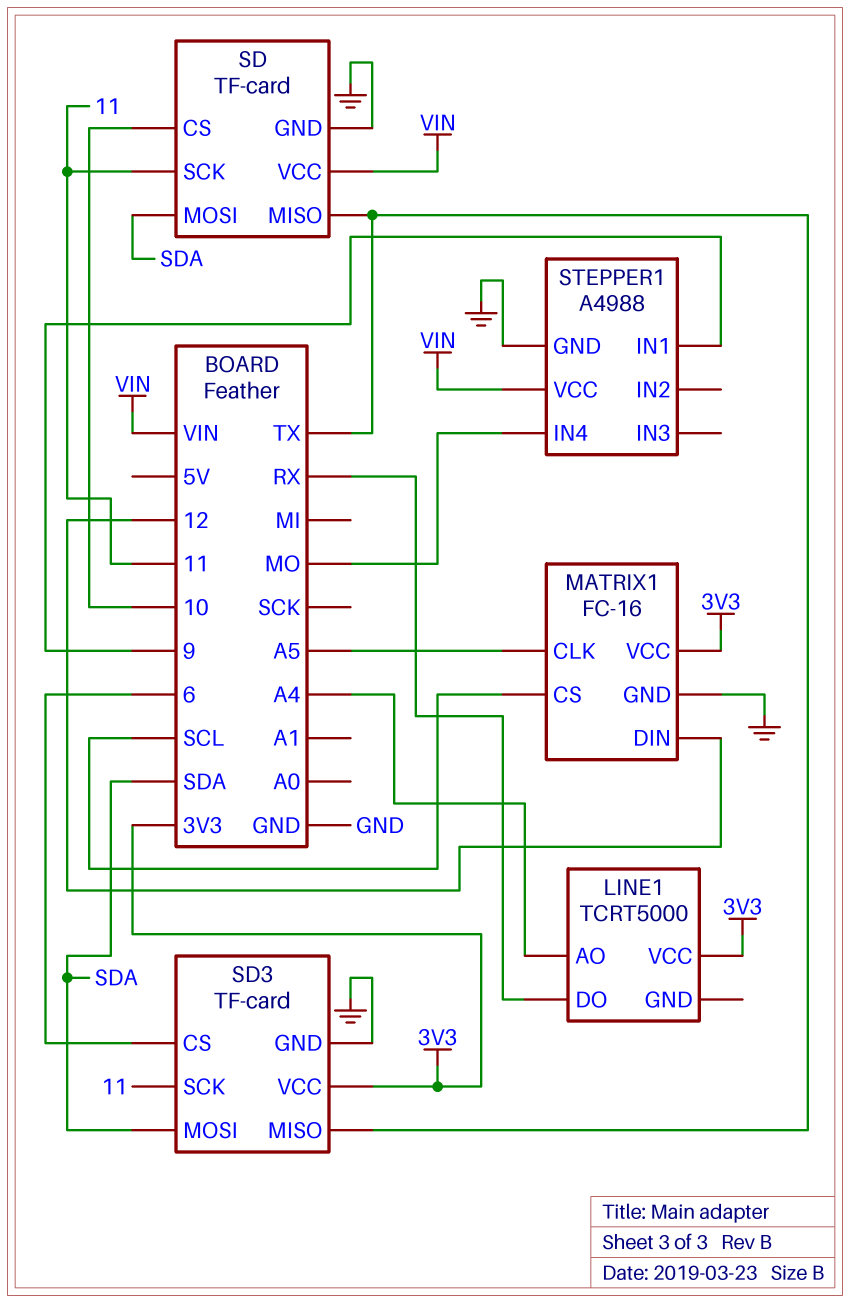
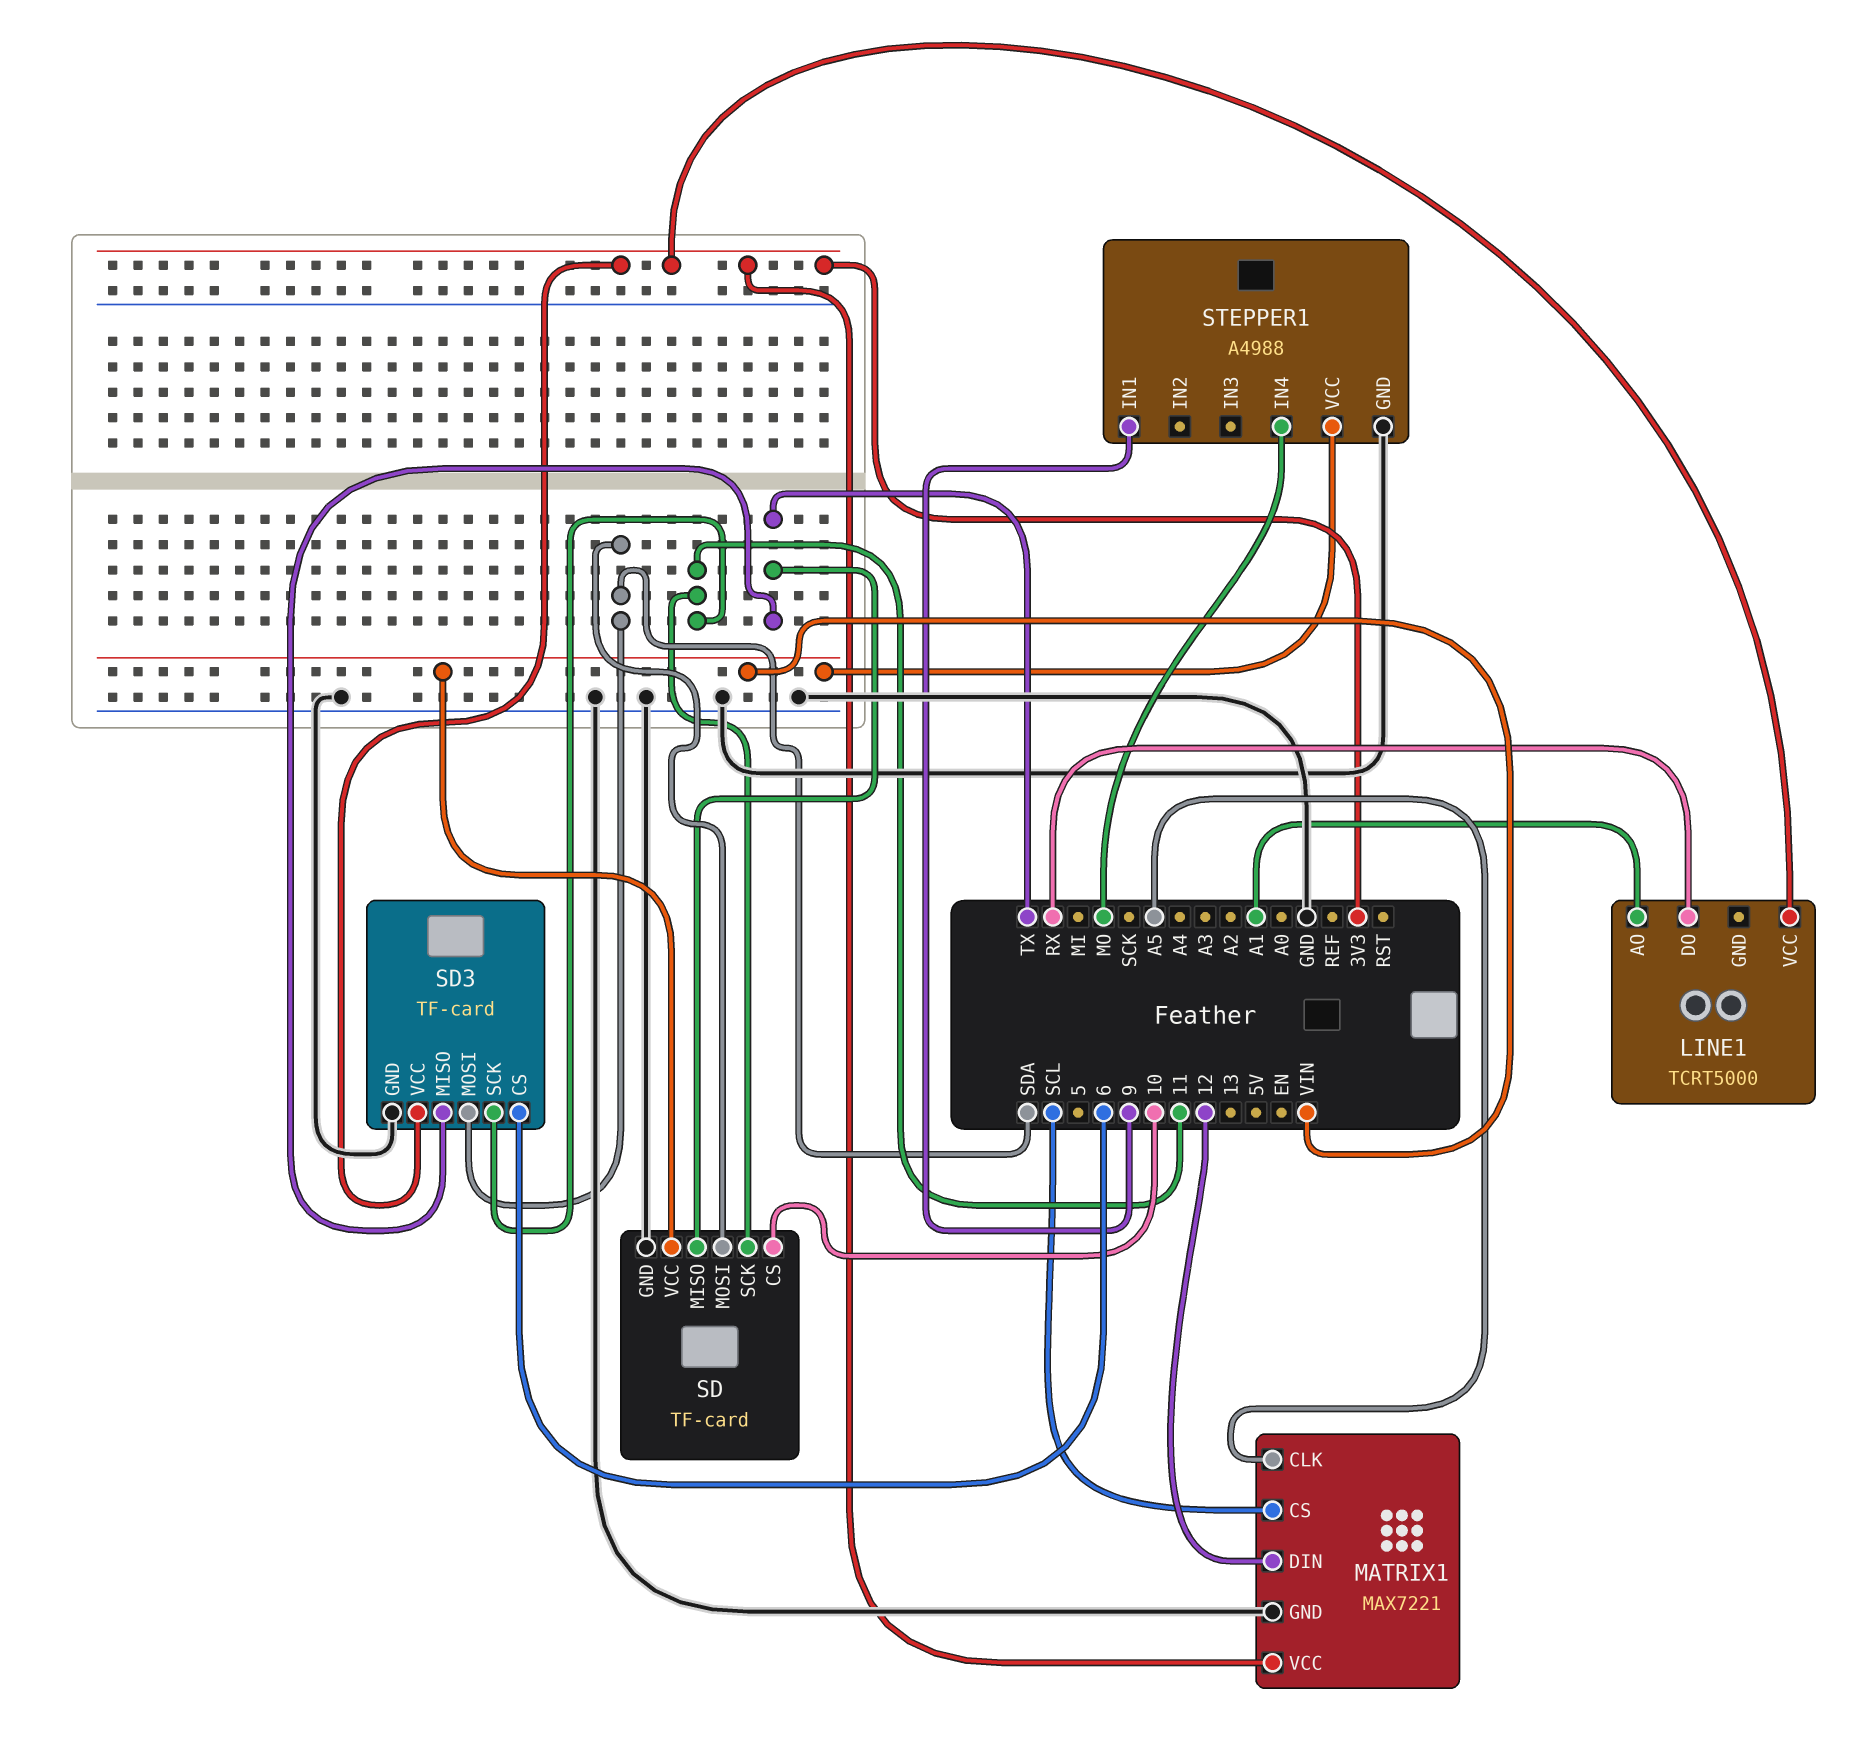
LINE1 pin AO: A4 -> A1
MATRIX1: FC-16 -> MAX7221

